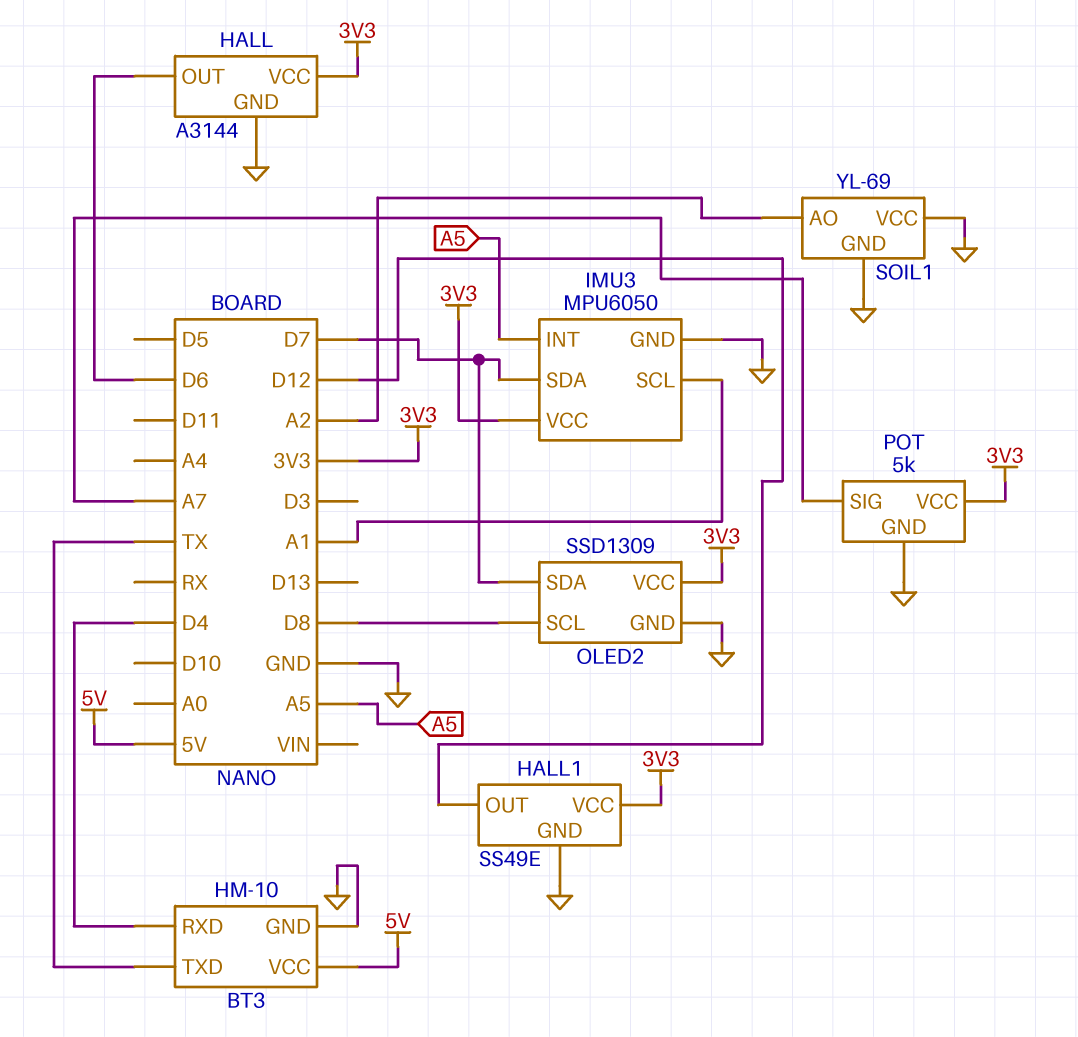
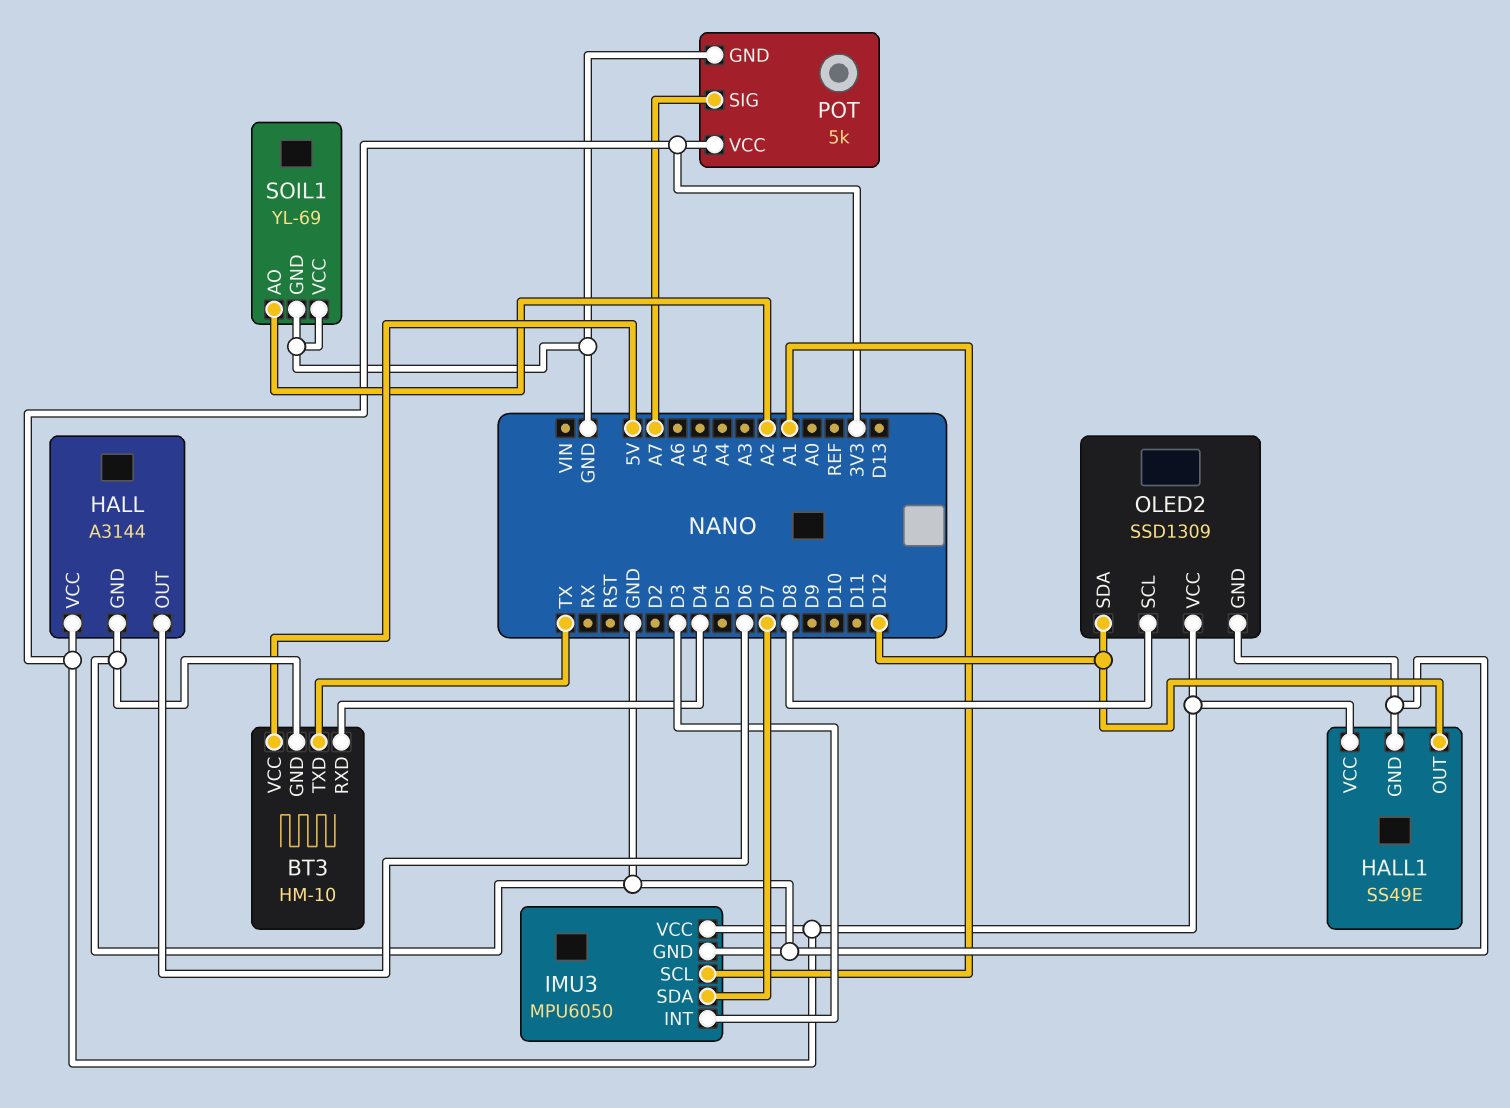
IMU3 pin INT: A5 -> D3
OLED2 pin SDA: D7 -> D12

